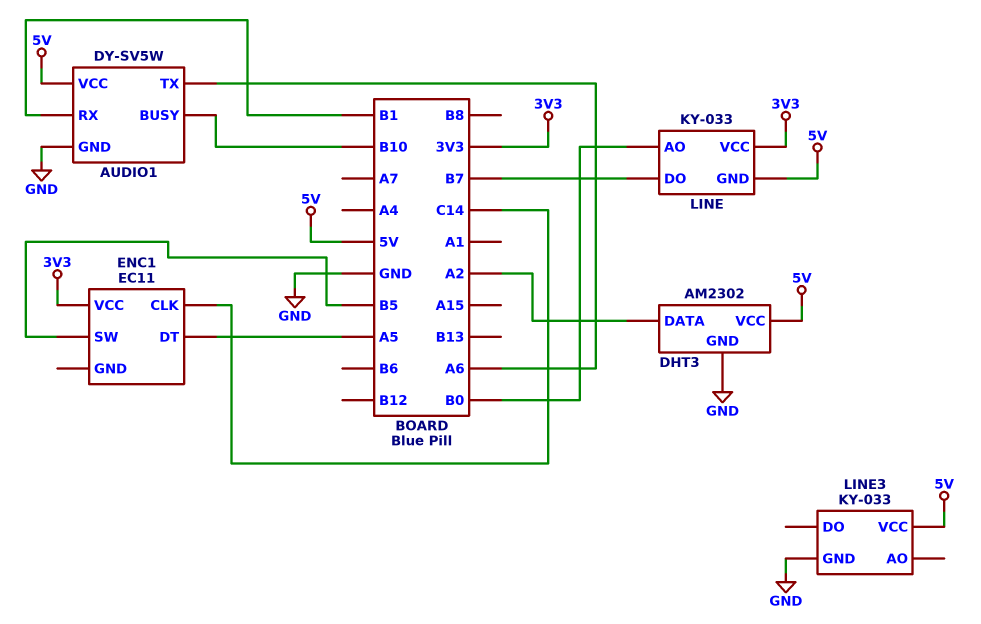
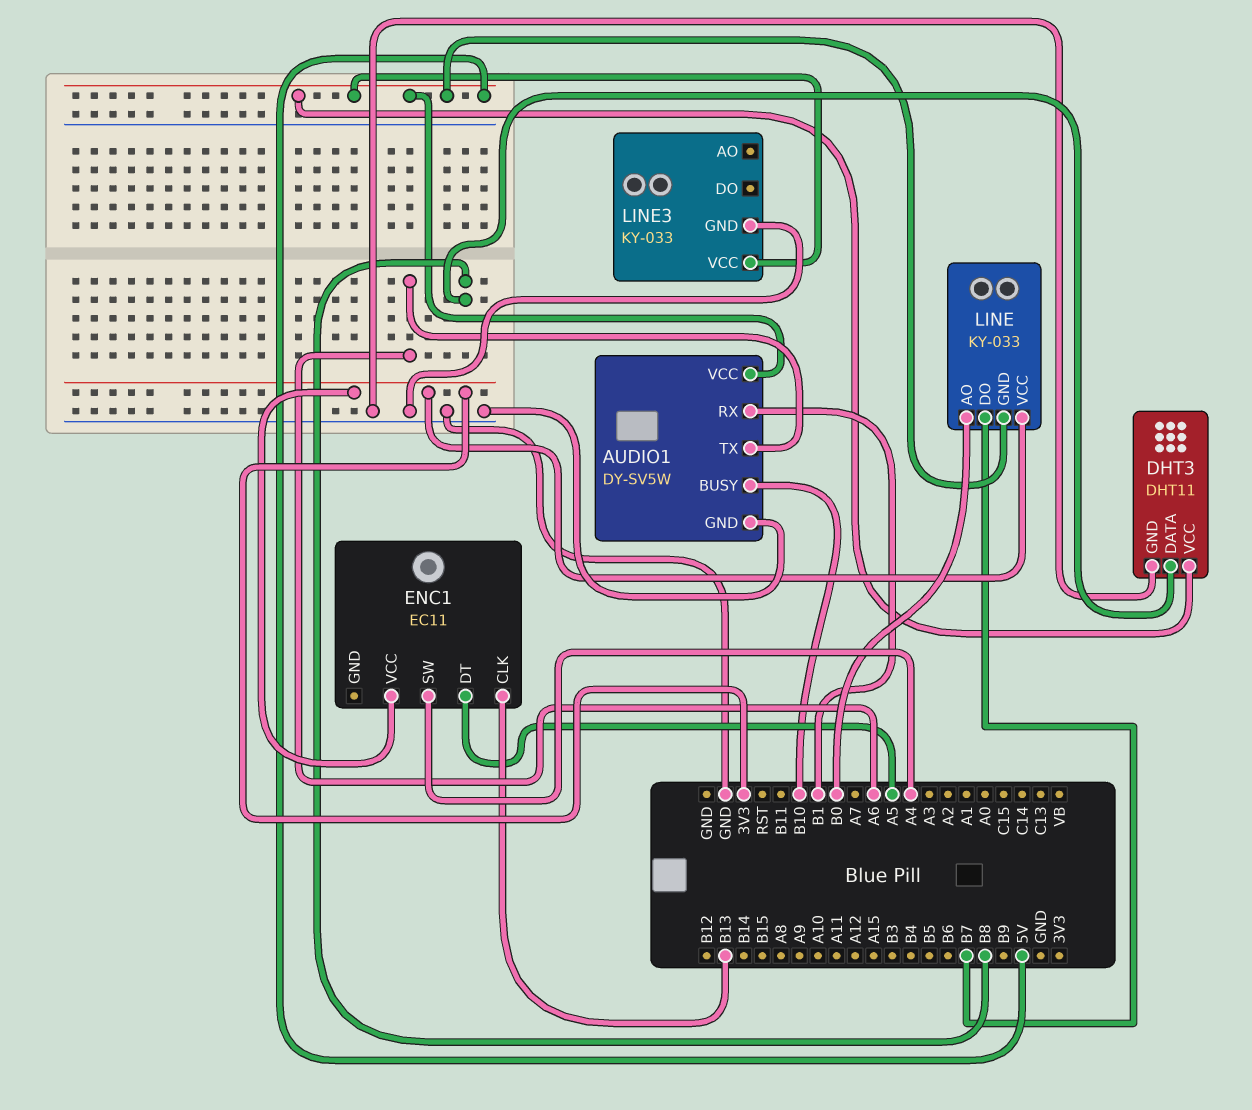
DHT3: AM2302 -> DHT11
DHT3 pin DATA: A2 -> B8
ENC1 pin CLK: C14 -> B13
ENC1 pin SW: B5 -> A4

